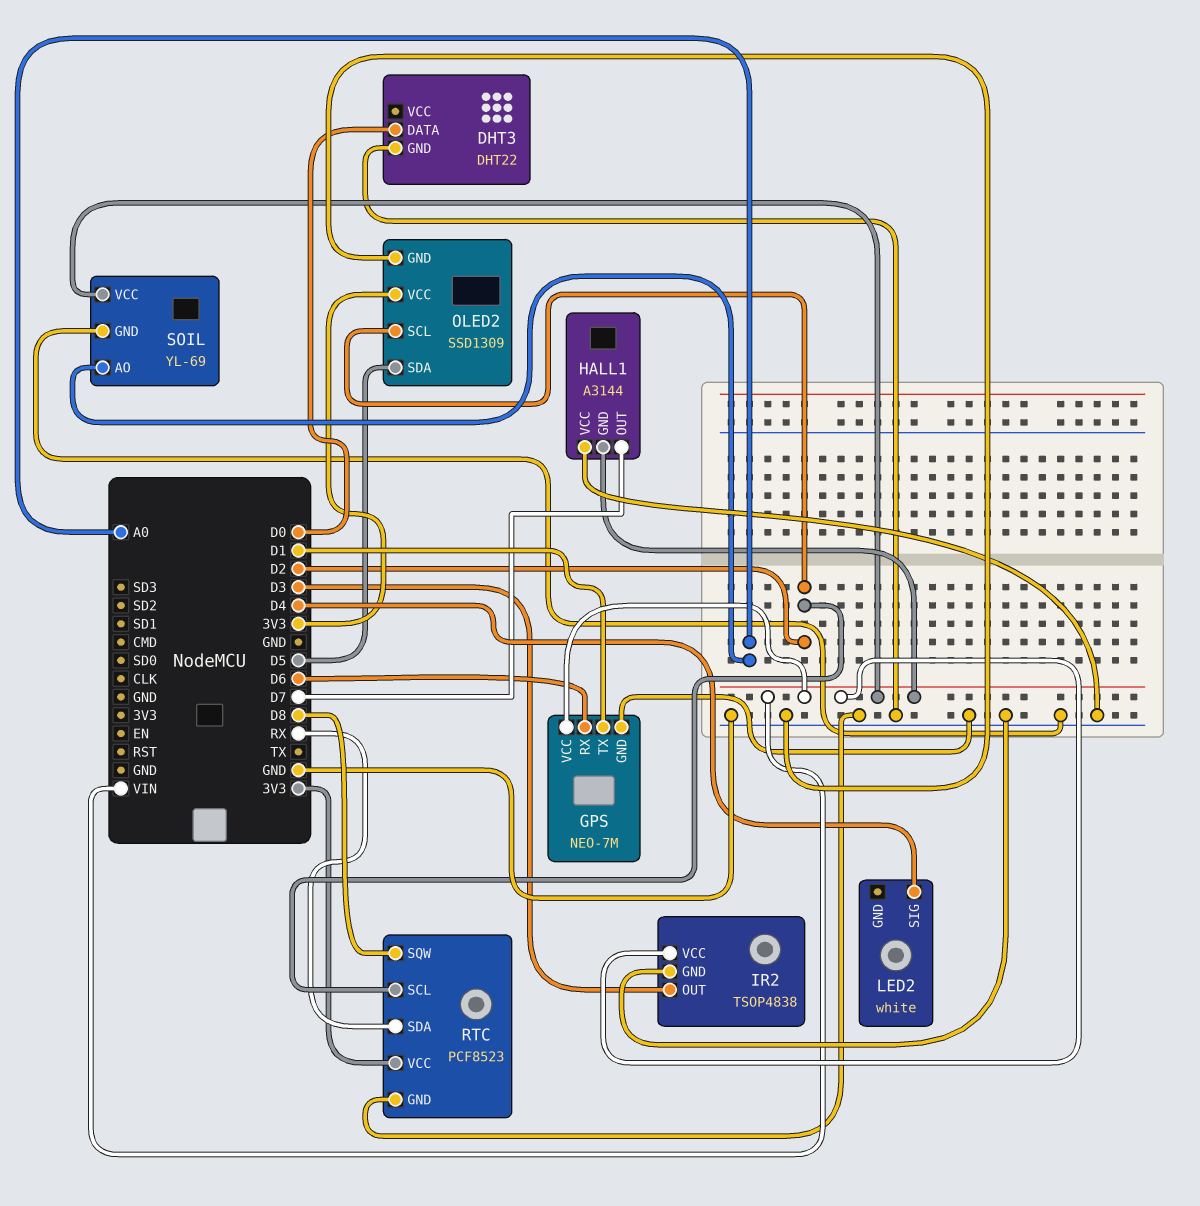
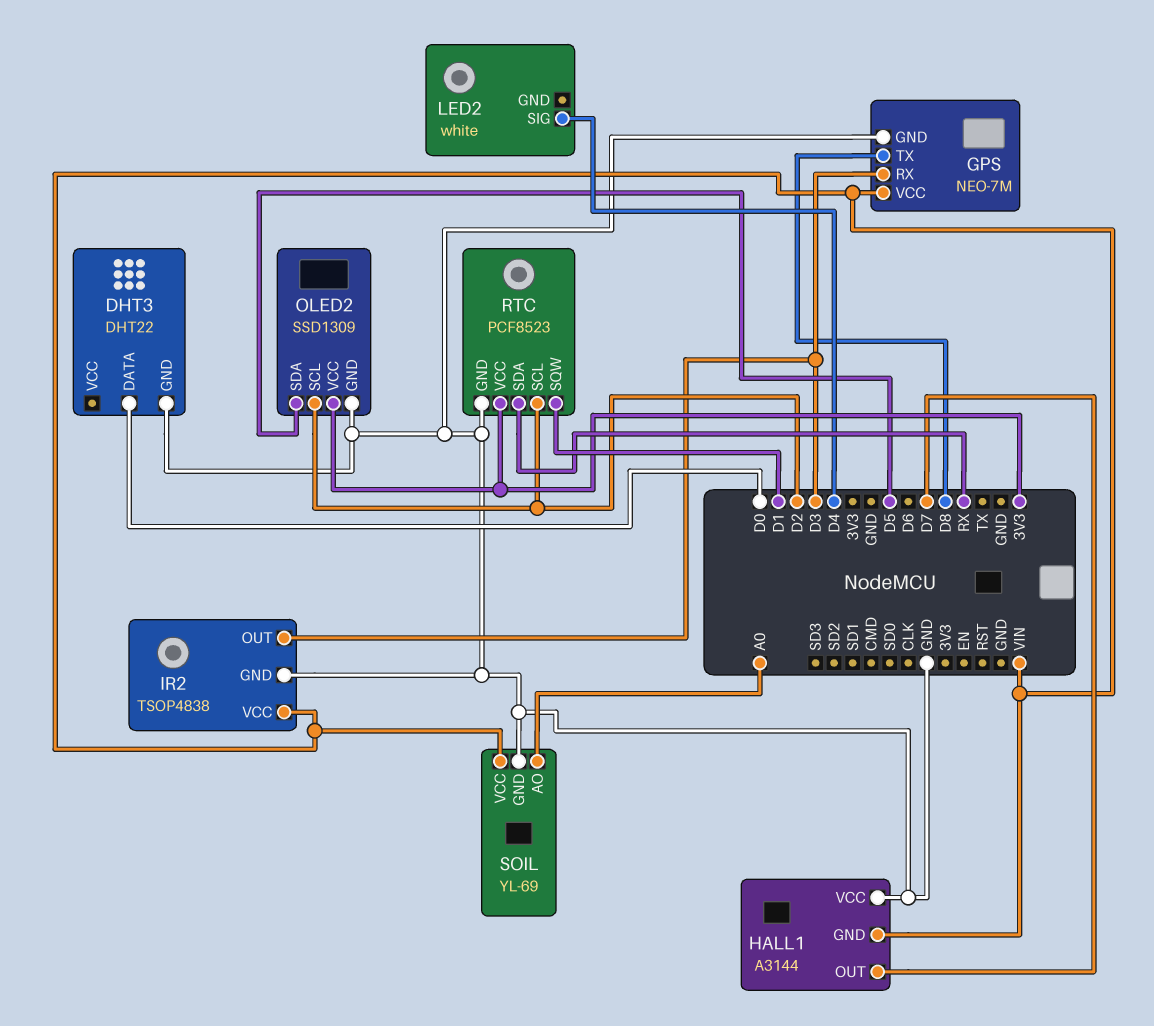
GPS pin RX: D6 -> D3
GPS pin TX: D1 -> D8
RTC pin SQW: D8 -> D1

